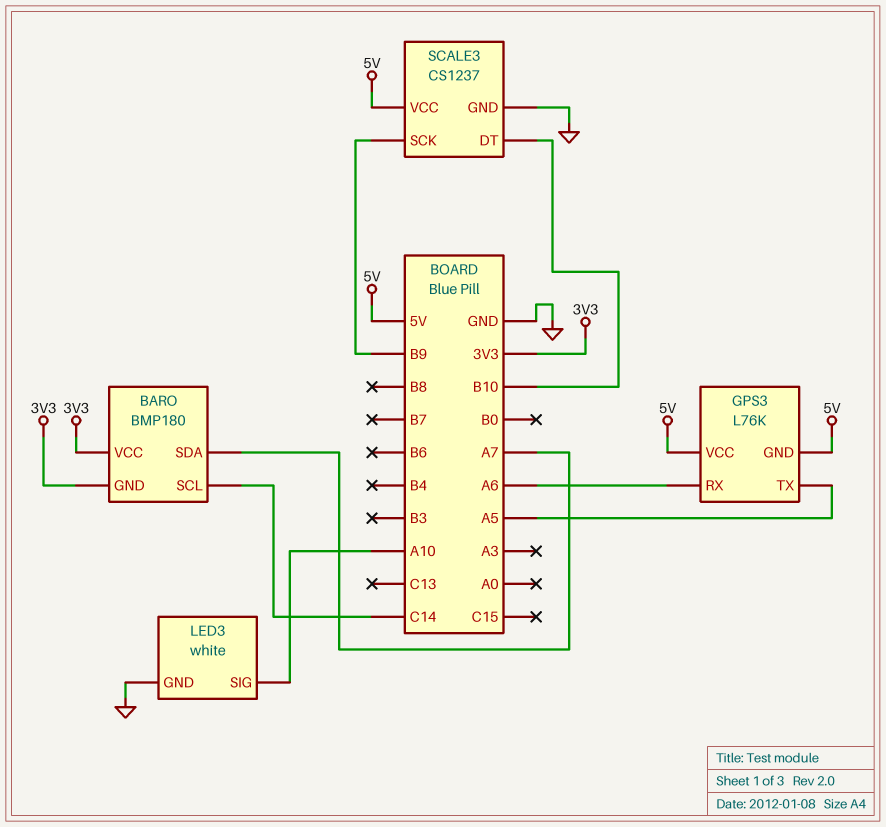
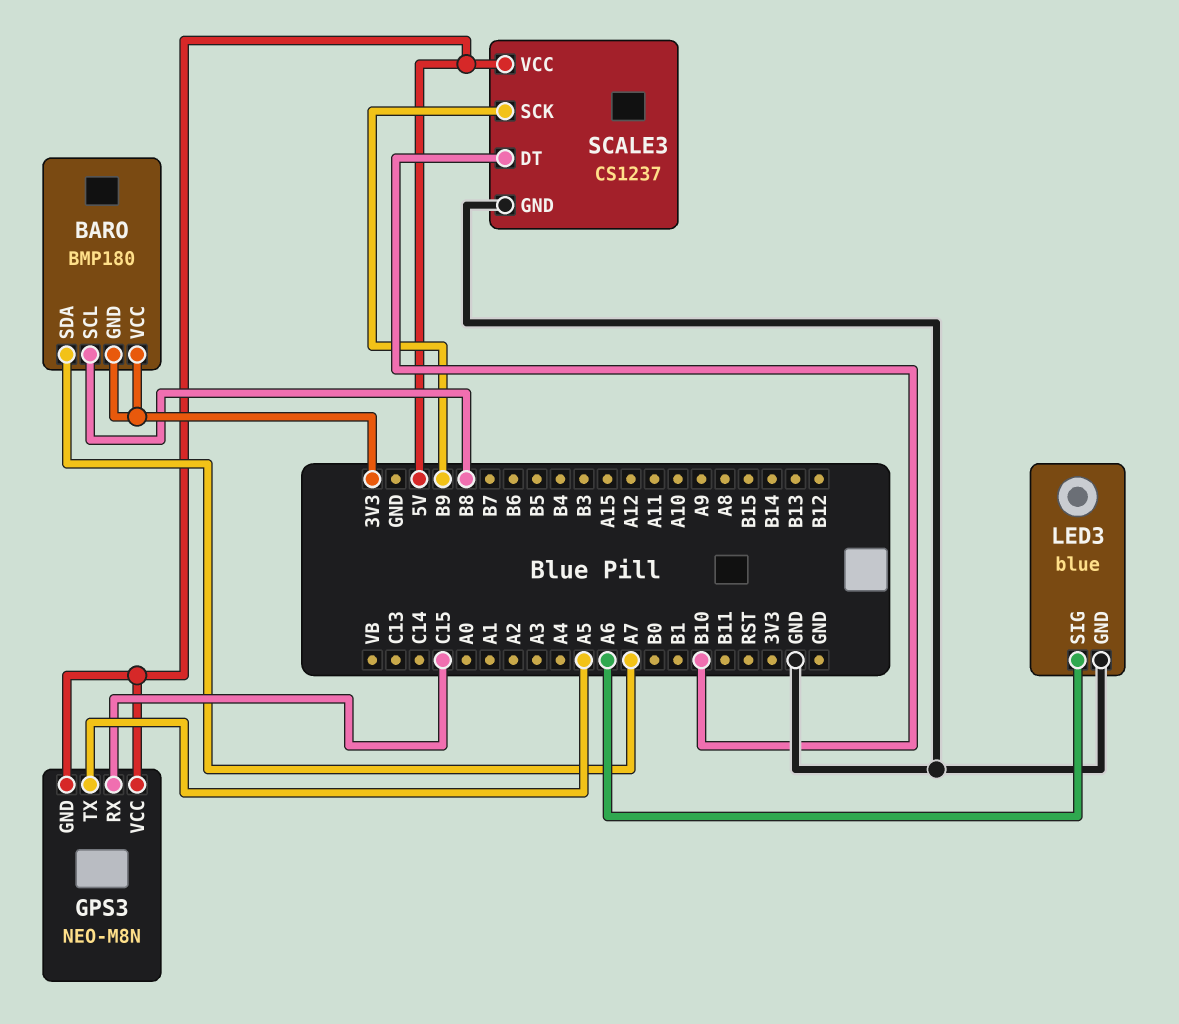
BARO pin SCL: C14 -> B8
GPS3: L76K -> NEO-M8N
GPS3 pin RX: A6 -> C15
LED3: white -> blue
LED3 pin SIG: A10 -> A6

